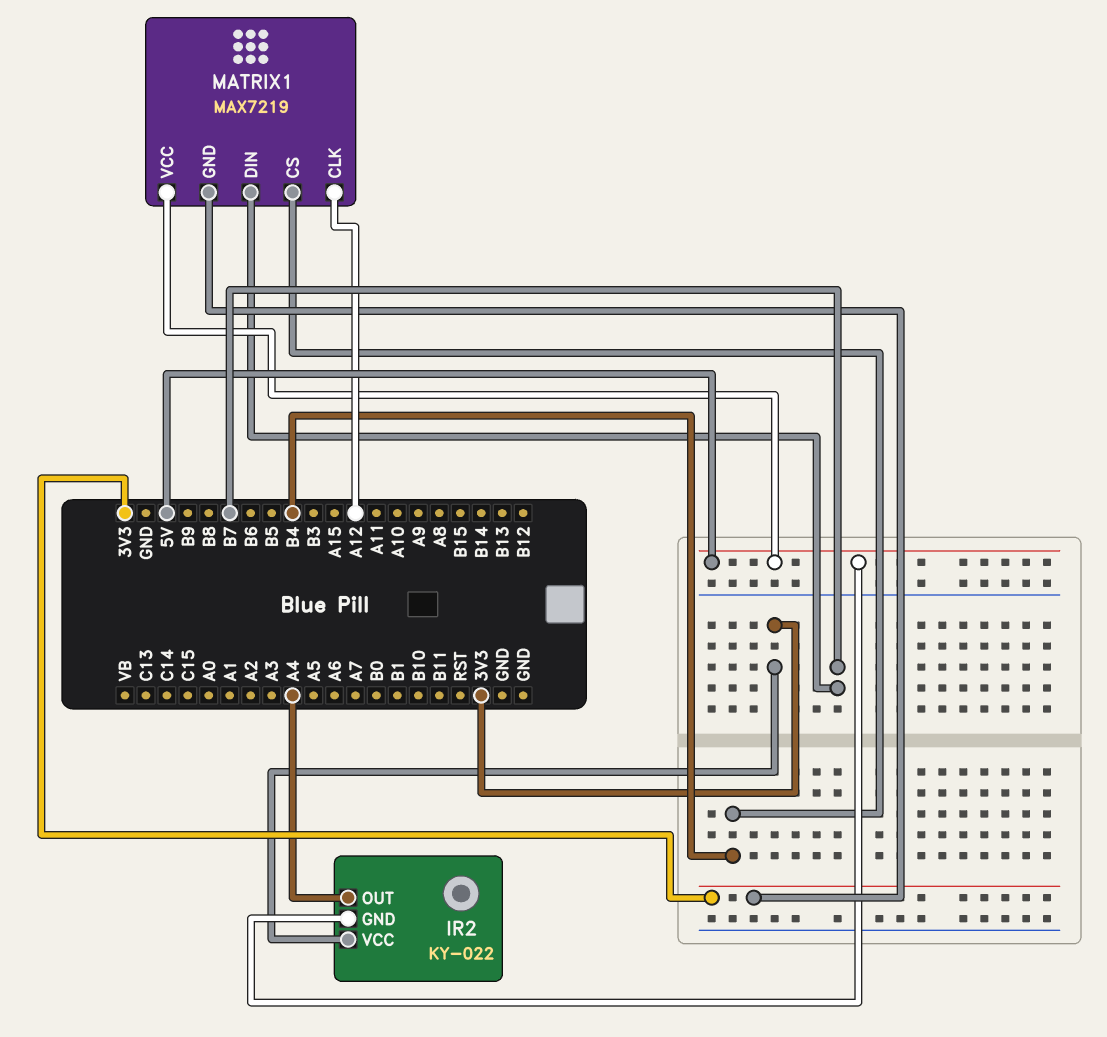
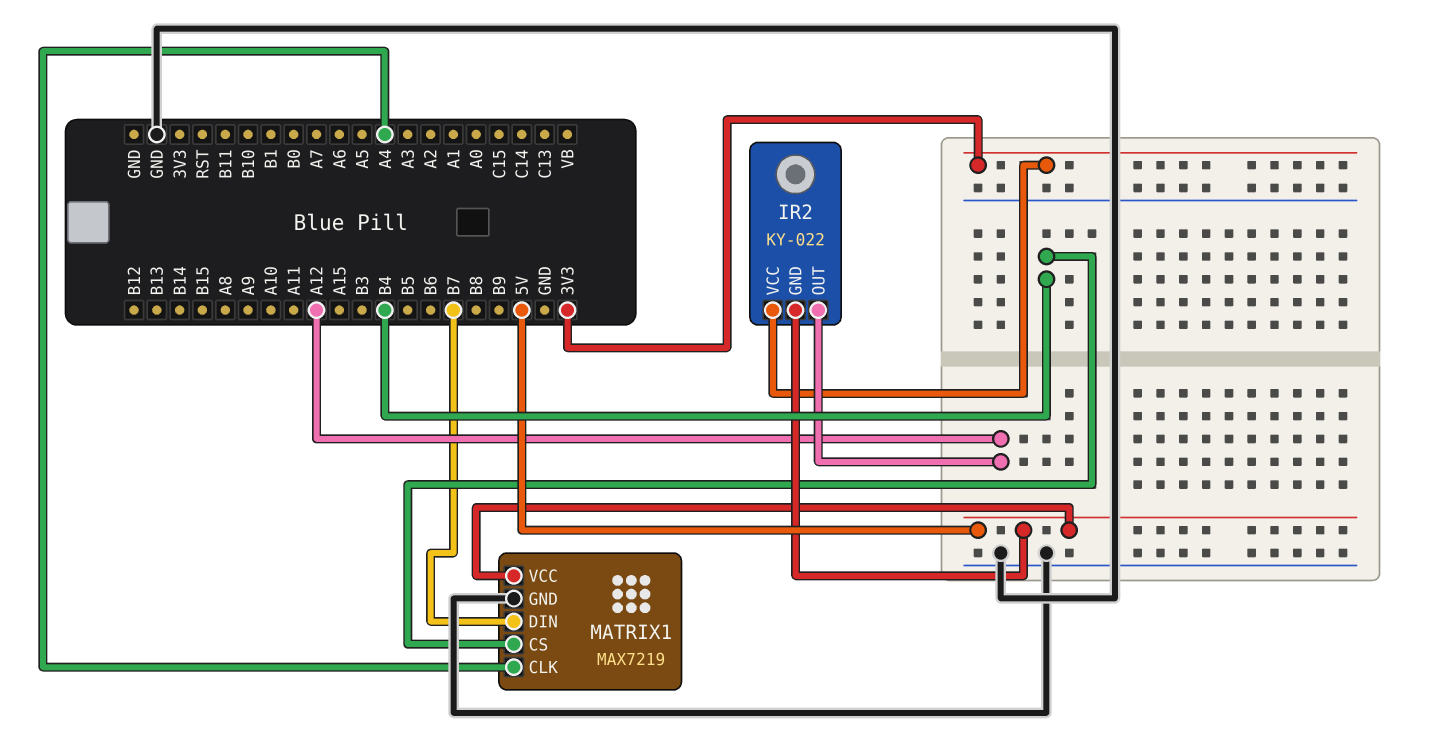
IR2 pin OUT: A4 -> A12
MATRIX1 pin CLK: A12 -> A4
MATRIX1 pin GND: 3V3 -> GND

